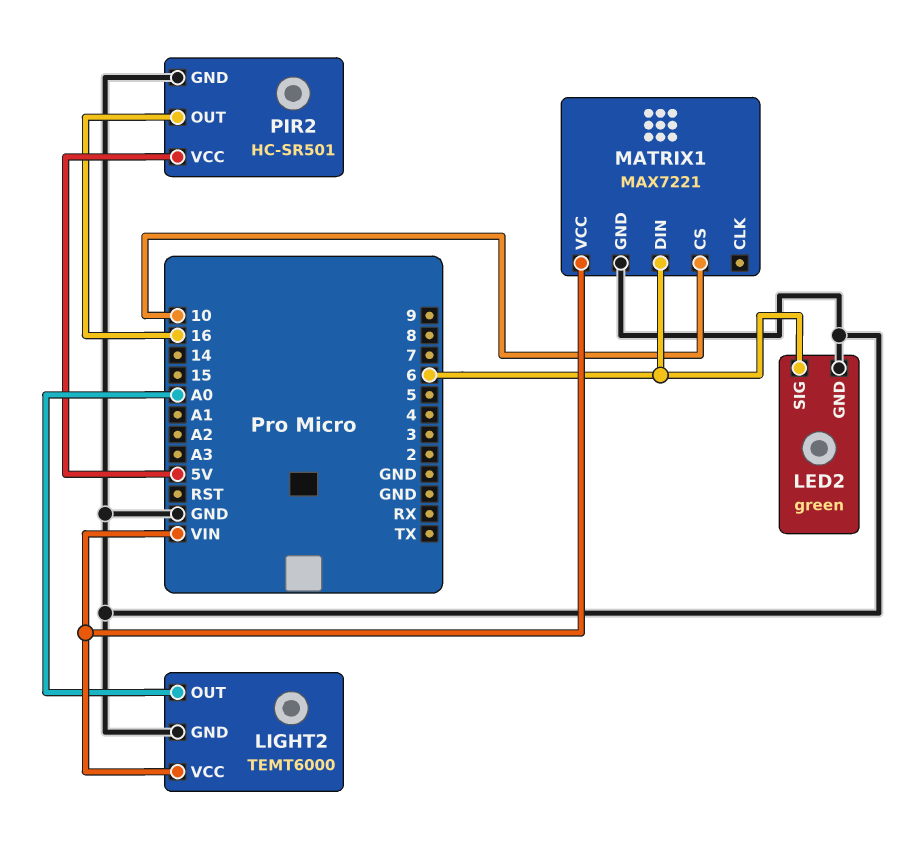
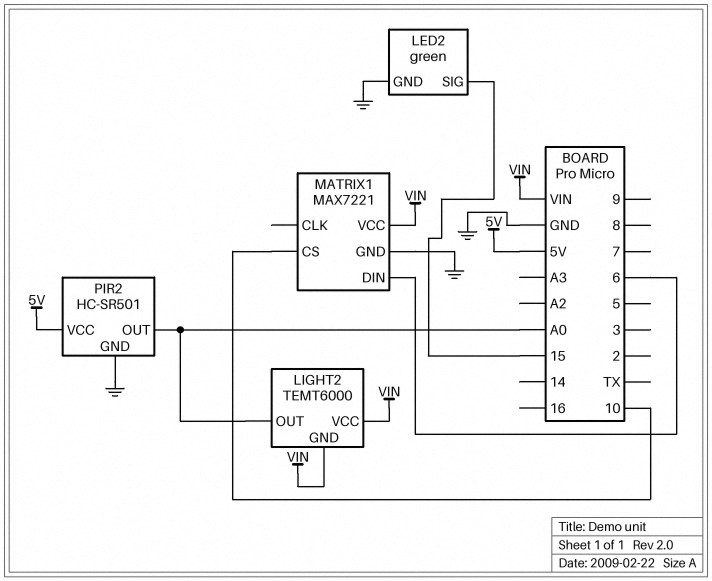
LED2 pin SIG: 6 -> 15
LIGHT2 pin GND: GND -> VIN
PIR2 pin OUT: 16 -> A0

